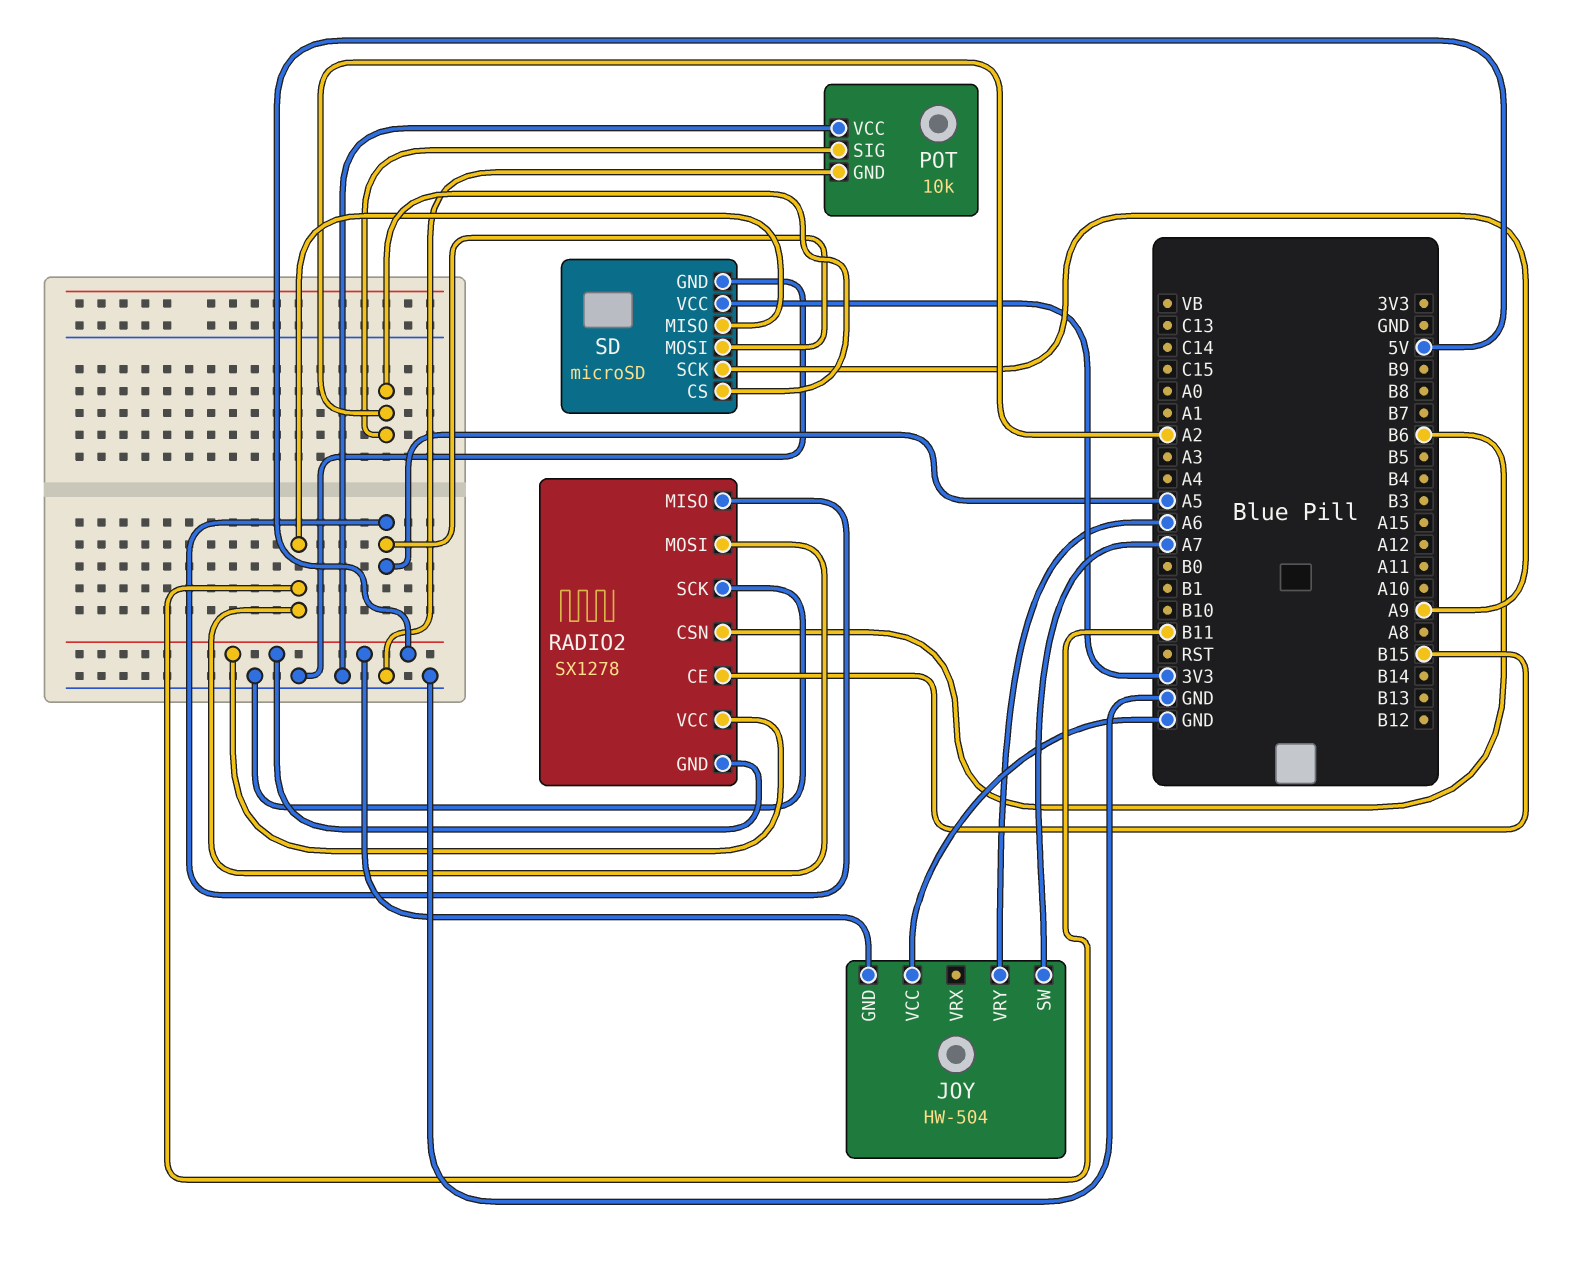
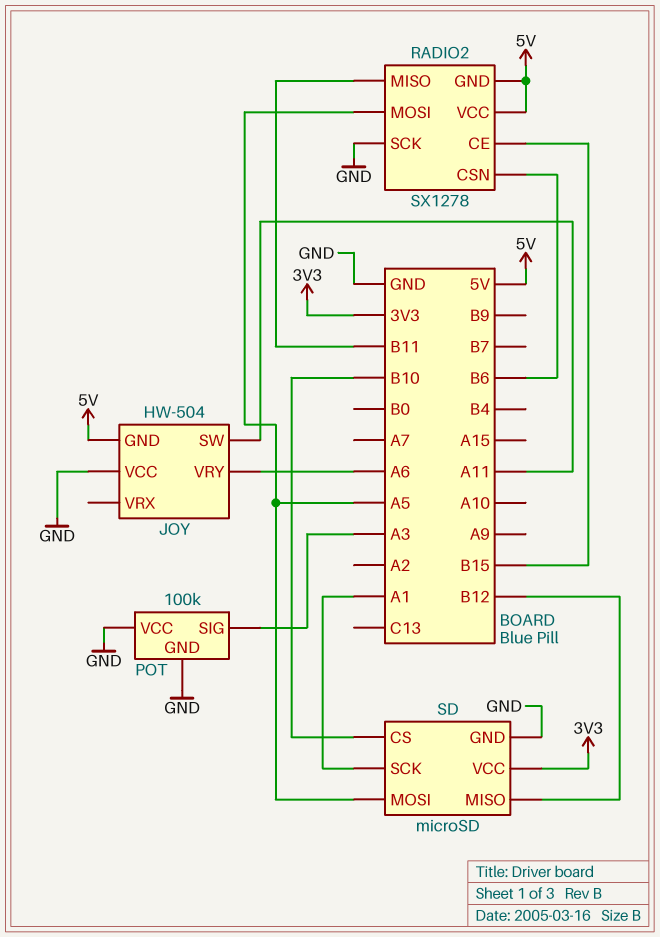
JOY pin SW: A7 -> A11
POT: 10k -> 100k
POT pin SIG: A2 -> A3
RADIO2 pin MISO: A5 -> B11
RADIO2 pin MOSI: B11 -> A5
SD pin CS: A2 -> B10
SD pin MISO: B11 -> B12
SD pin SCK: A9 -> A1

